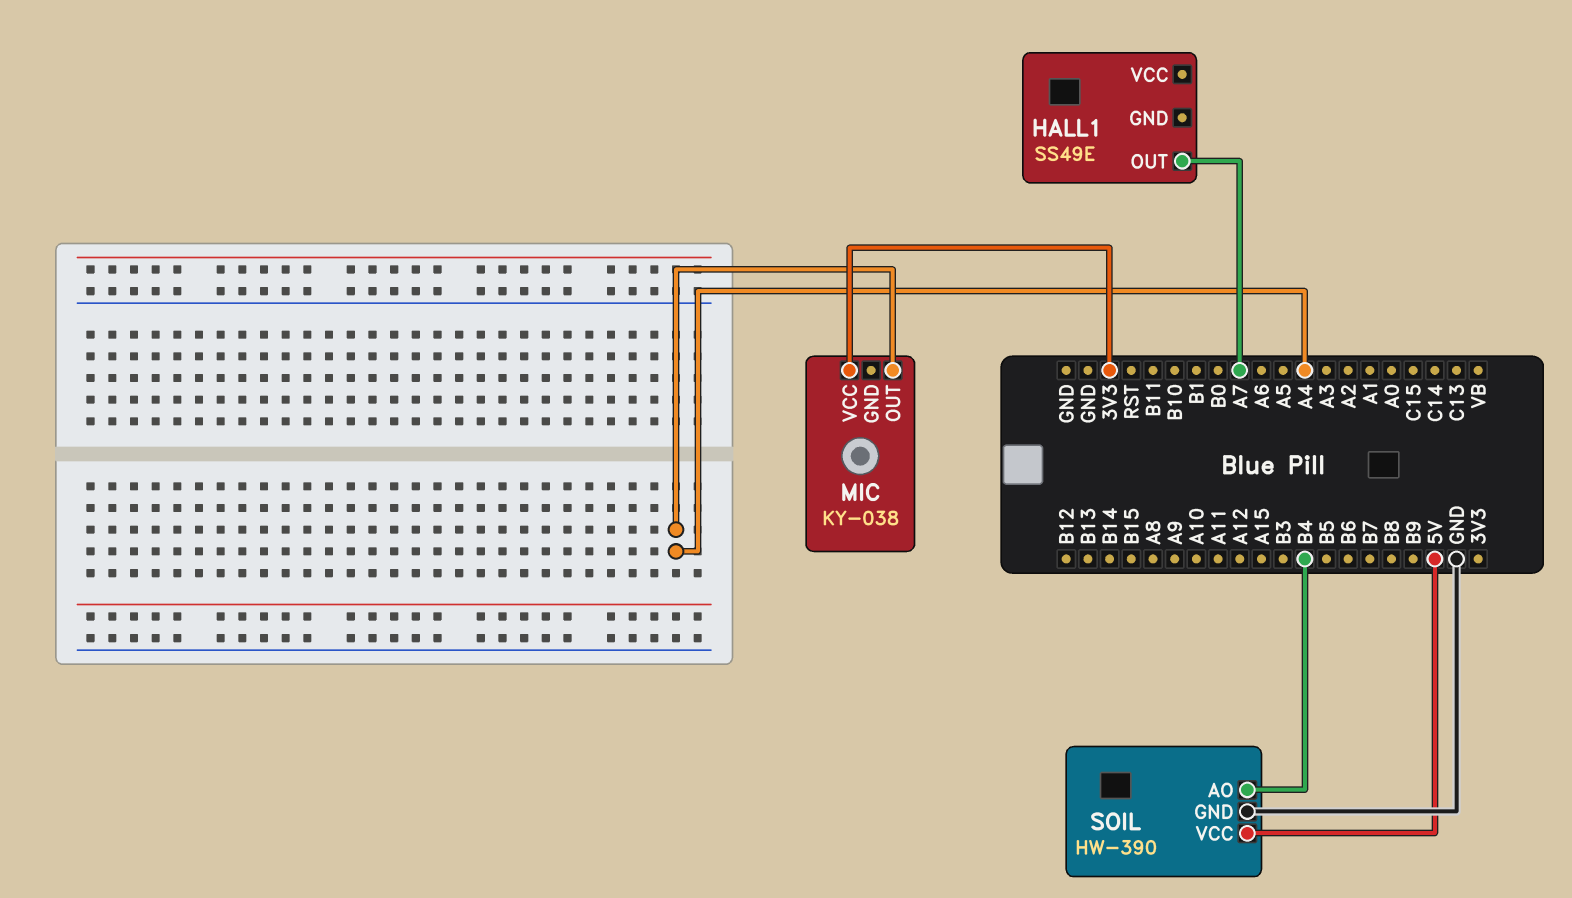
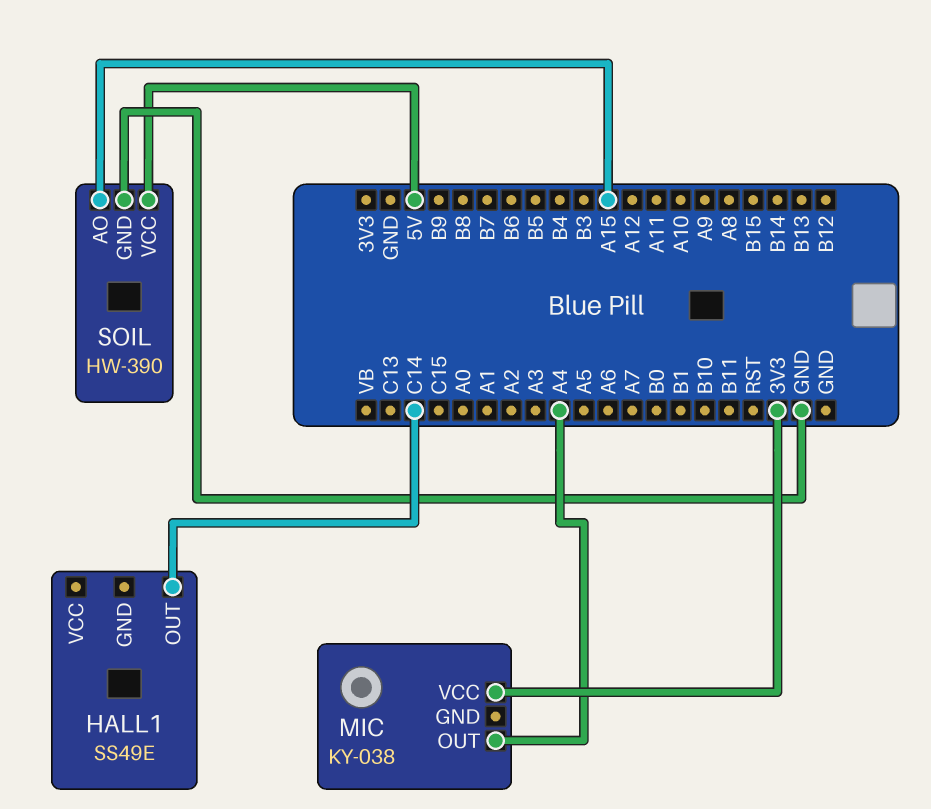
HALL1 pin OUT: A7 -> C14
SOIL pin AO: B4 -> A15

